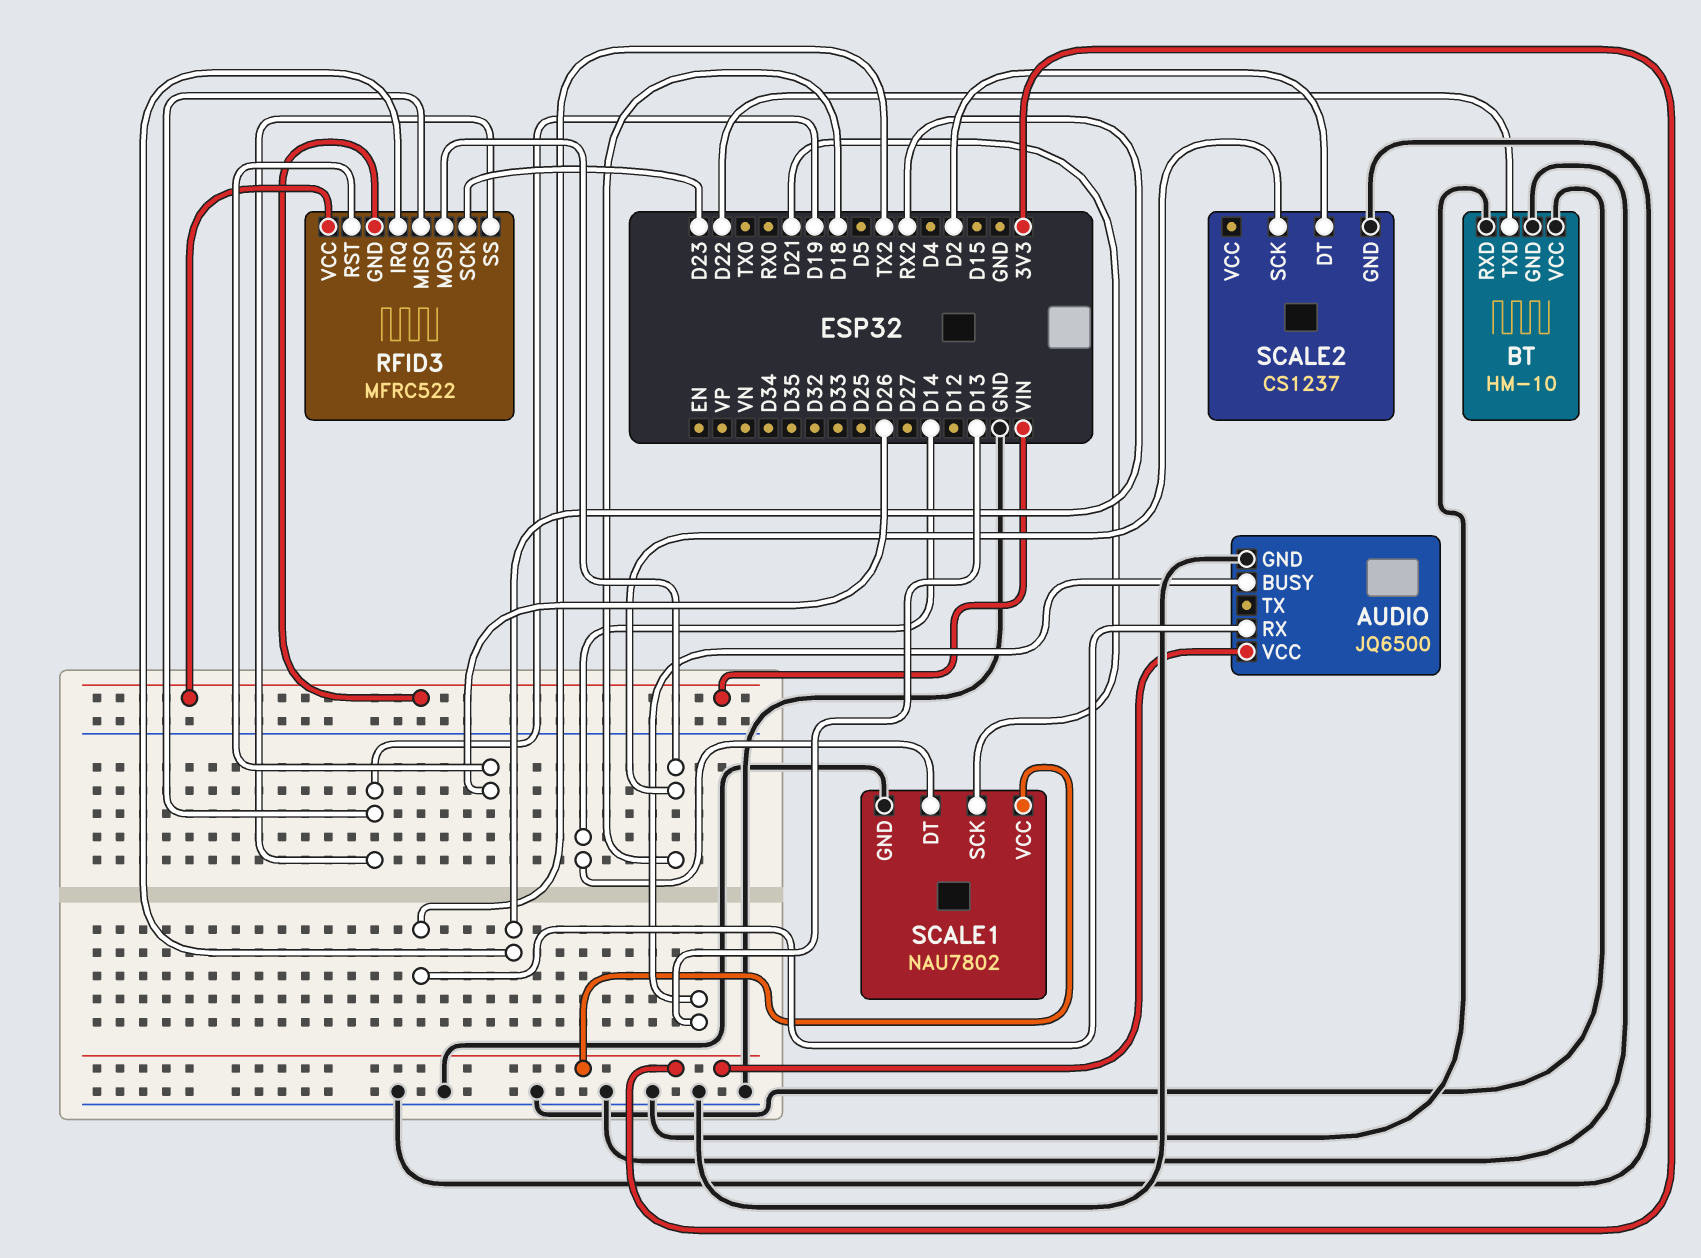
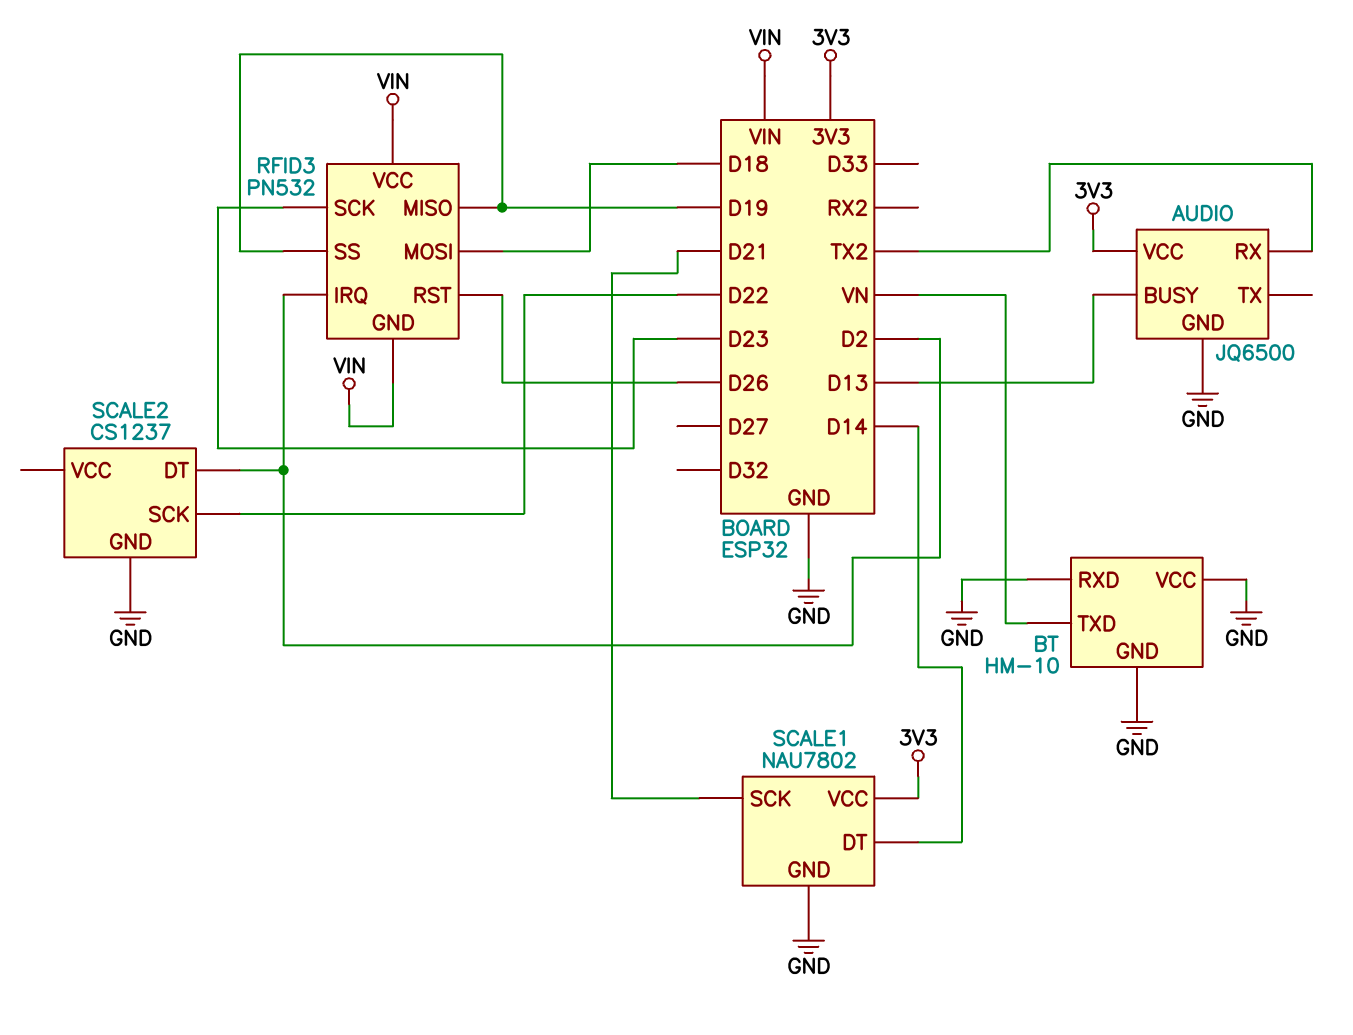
BT pin TXD: D22 -> VN
RFID3: MFRC522 -> PN532
RFID3 pin IRQ: RX2 -> D2
SCALE2 pin SCK: D18 -> D22

